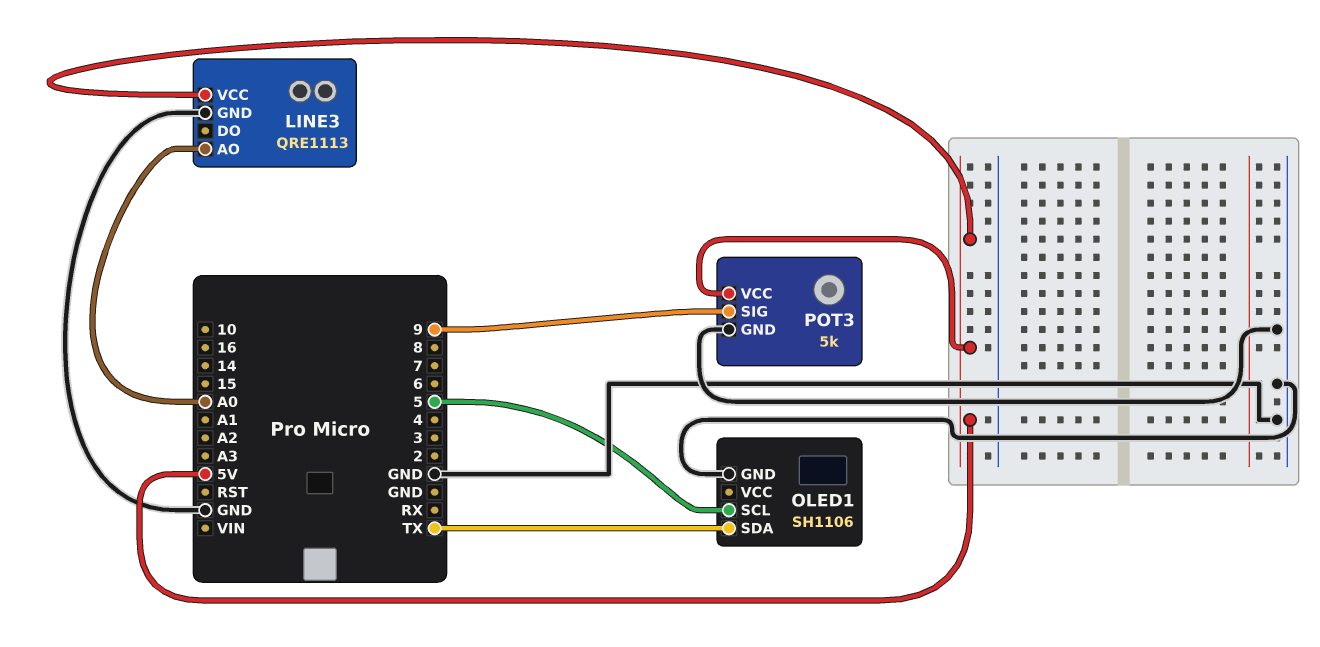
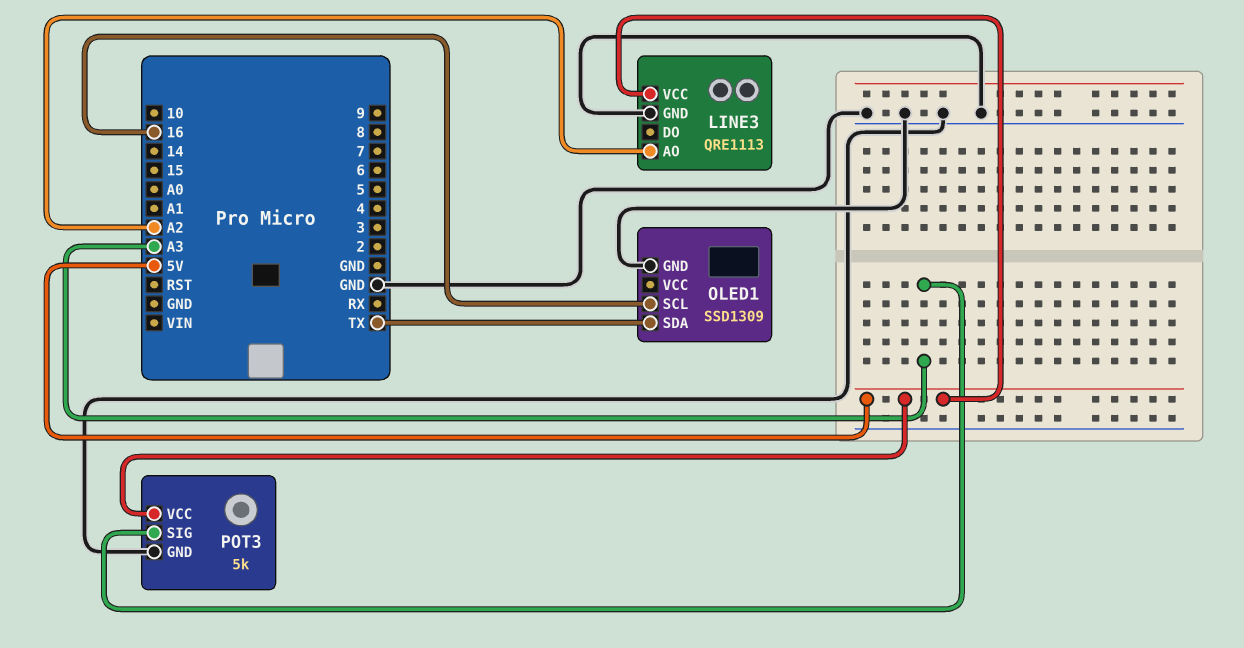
LINE3 pin AO: A0 -> A2
OLED1: SH1106 -> SSD1309
OLED1 pin SCL: 5 -> 16
POT3 pin SIG: 9 -> A3

